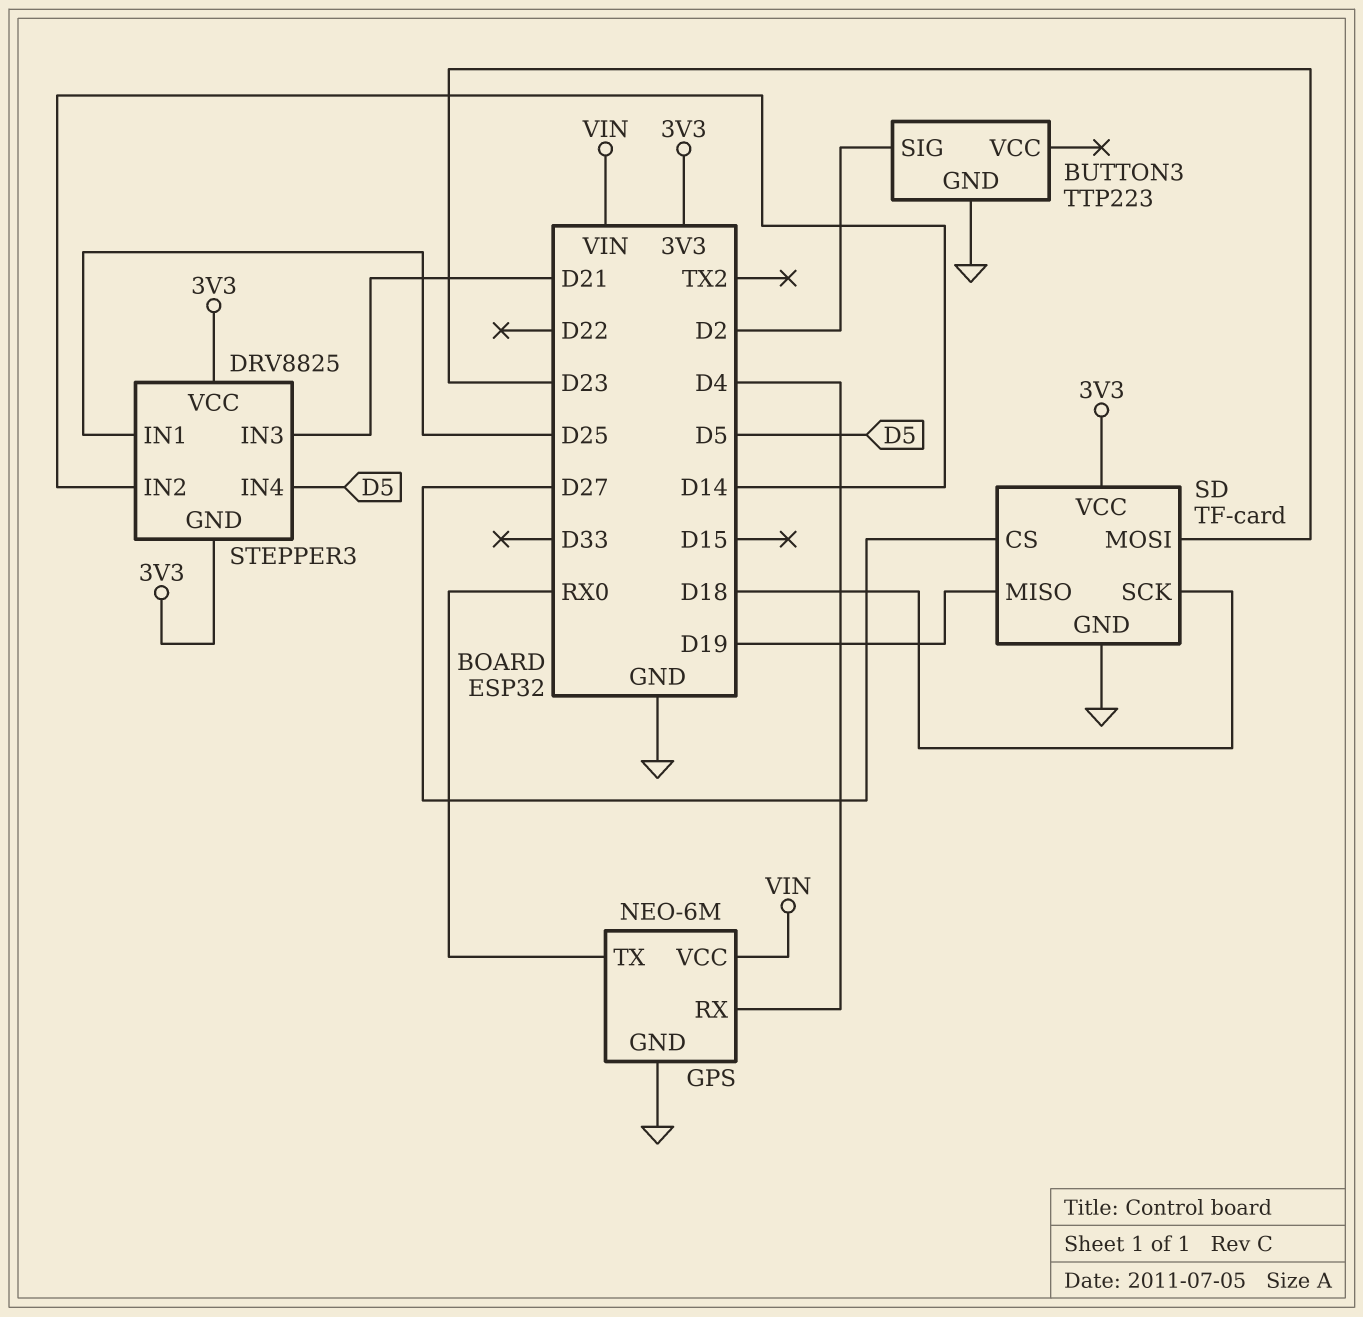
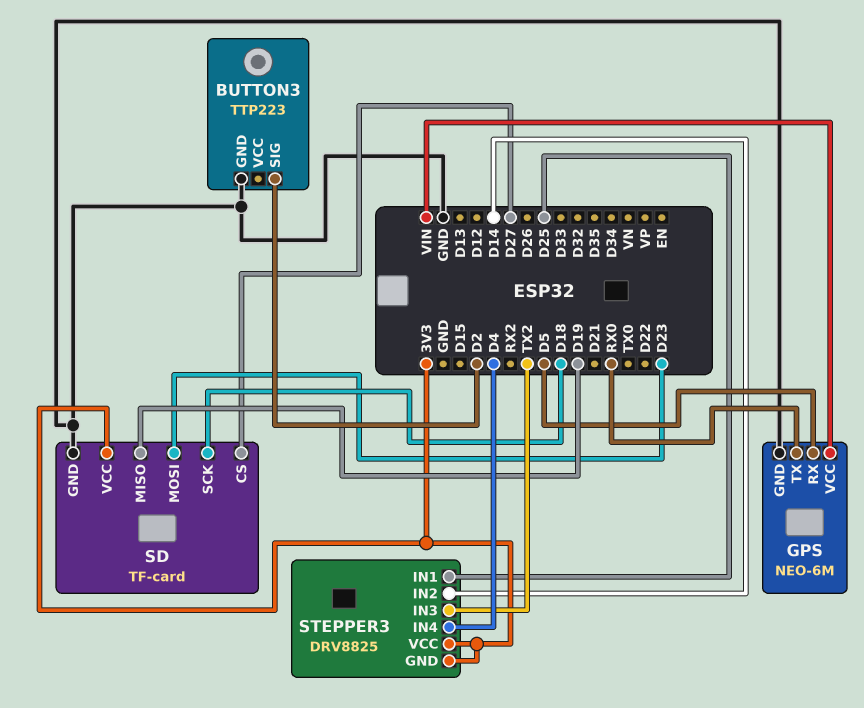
GPS pin RX: D4 -> D5
STEPPER3 pin IN3: D21 -> TX2
STEPPER3 pin IN4: D5 -> D4

